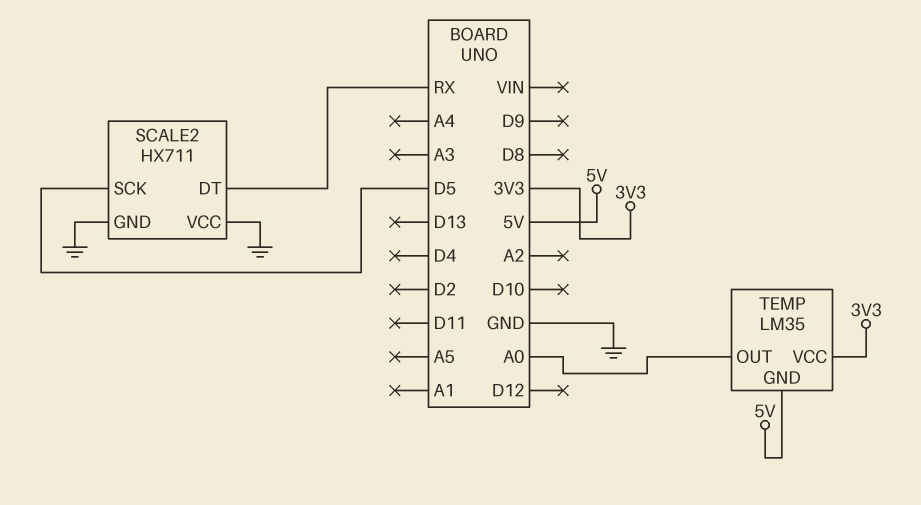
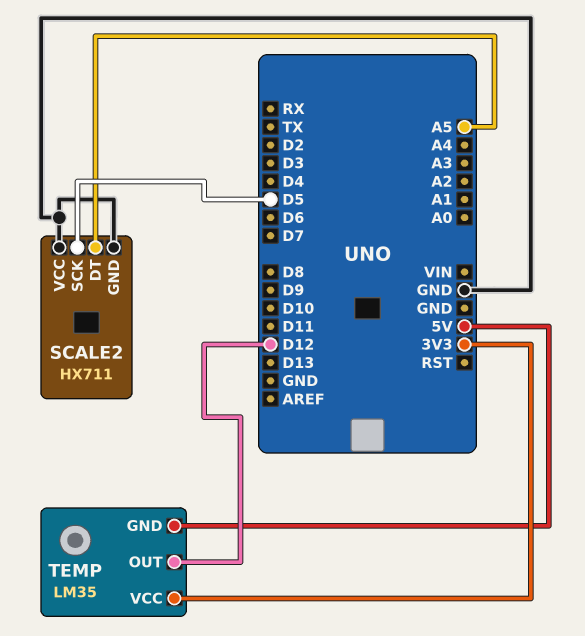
SCALE2 pin DT: RX -> A5
TEMP pin OUT: A0 -> D12

